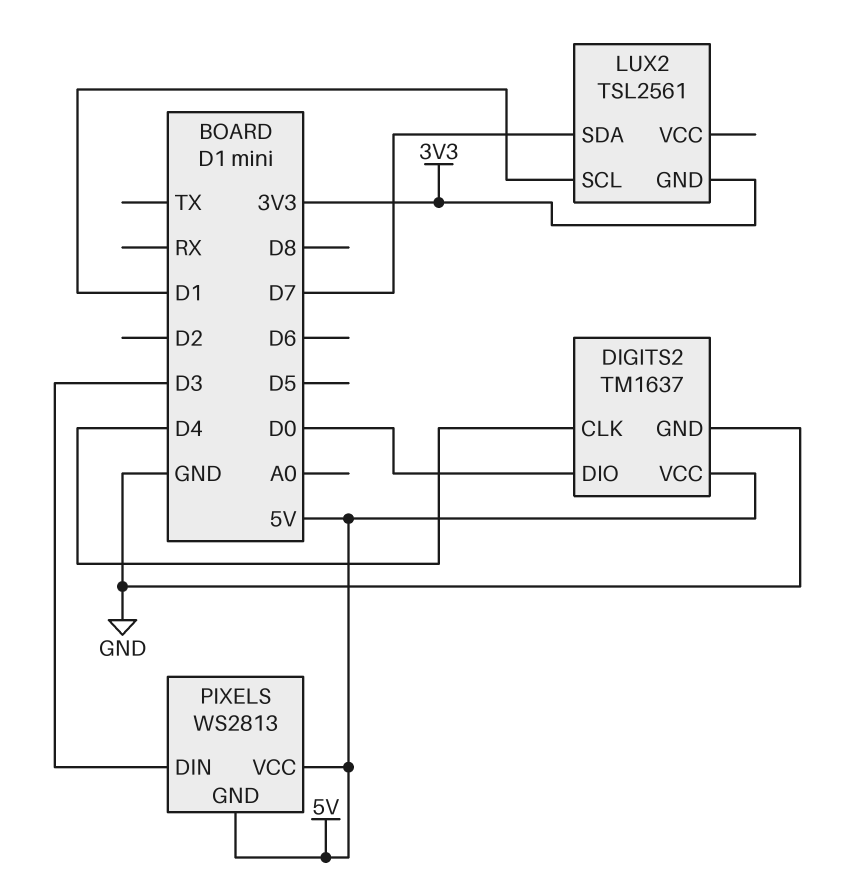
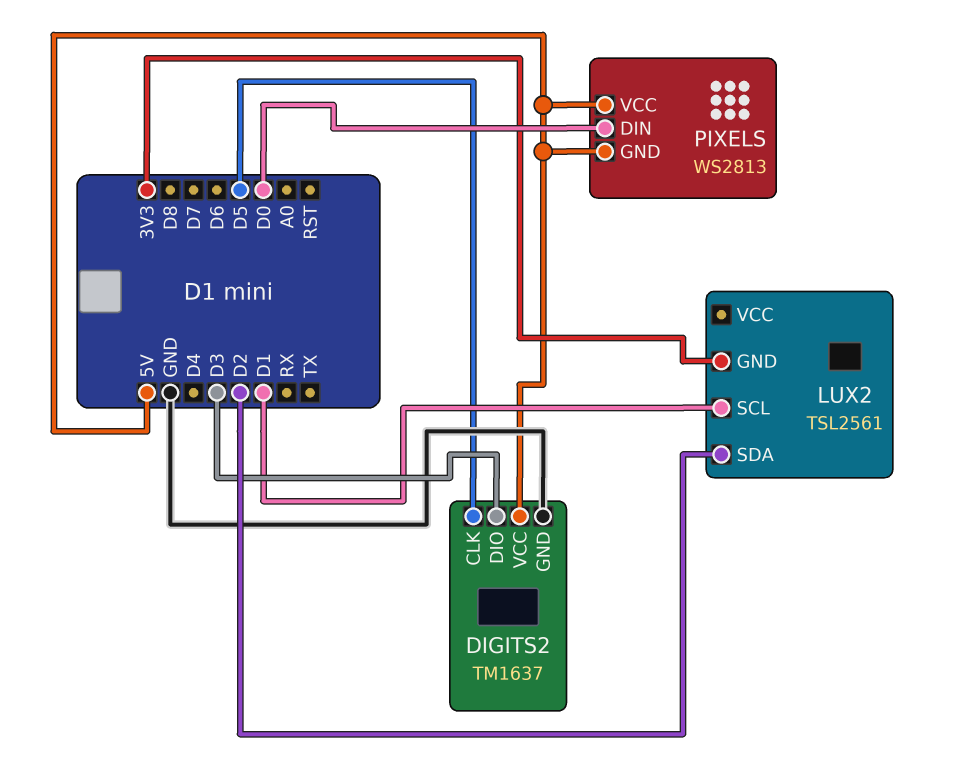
DIGITS2 pin CLK: D4 -> D5
DIGITS2 pin DIO: D0 -> D3
LUX2 pin SDA: D7 -> D2
PIXELS pin DIN: D3 -> D0

